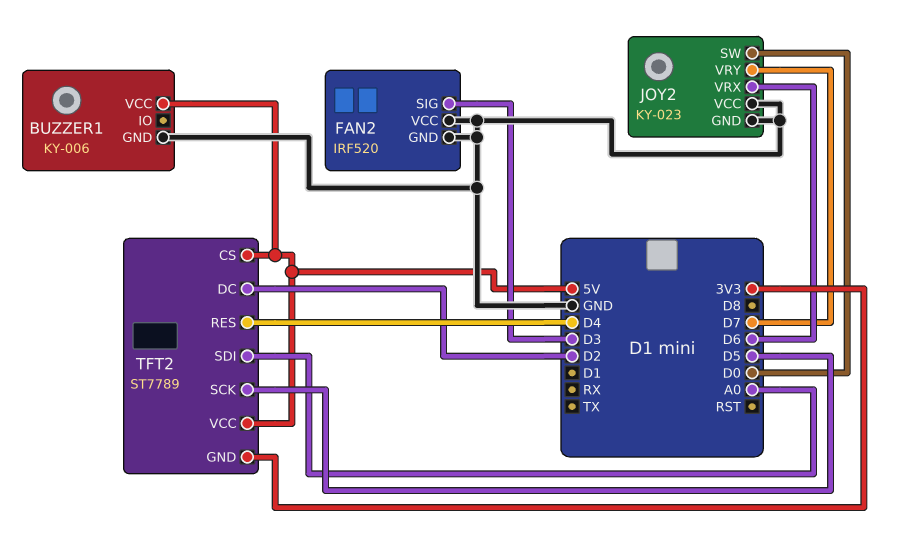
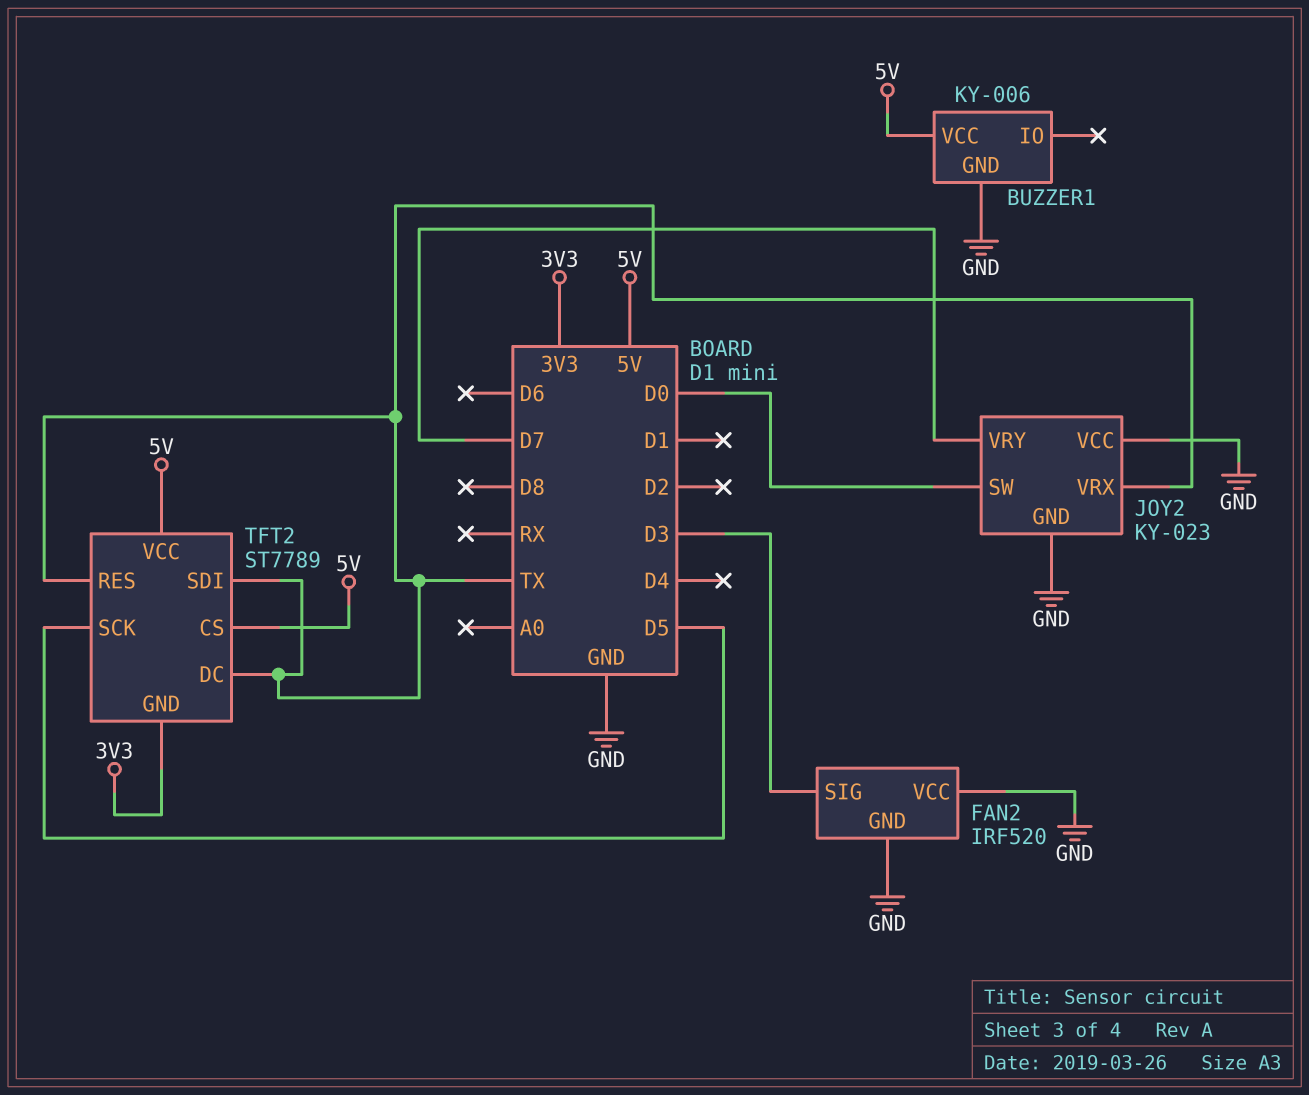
JOY2 pin VRX: D6 -> TX
TFT2 pin DC: D2 -> TX
TFT2 pin RES: D4 -> TX
TFT2 pin SDI: A0 -> TX

